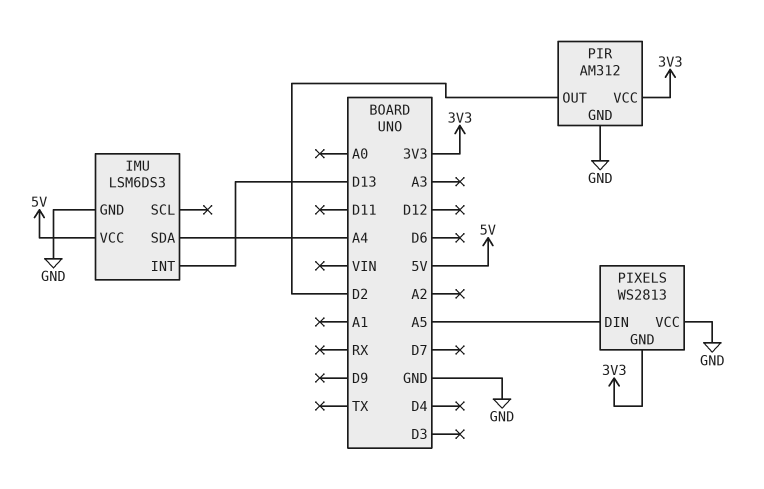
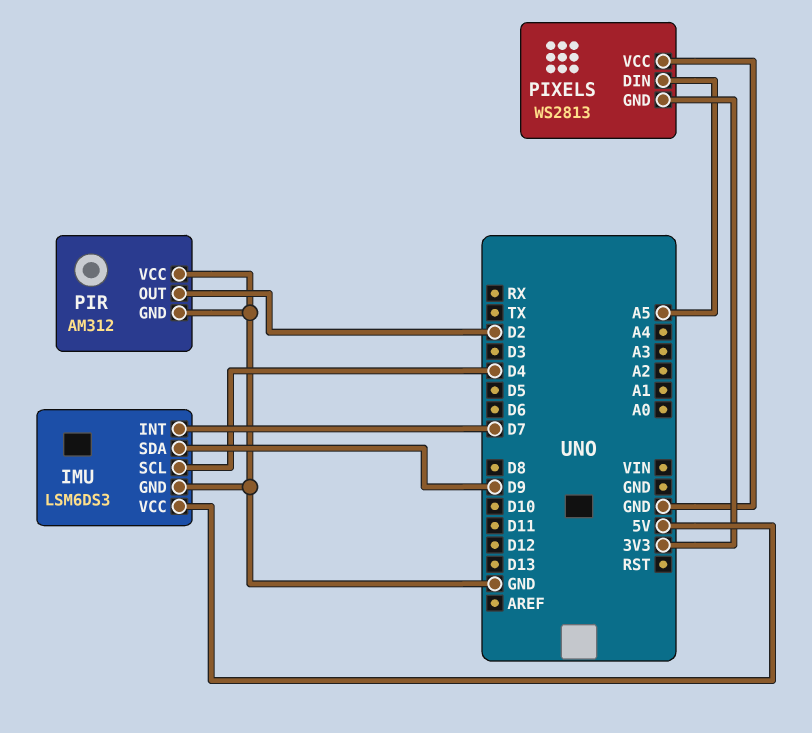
IMU pin INT: D13 -> D7
IMU pin SCL: none -> D4
IMU pin SDA: A4 -> D9
PIR pin VCC: 3V3 -> GND

